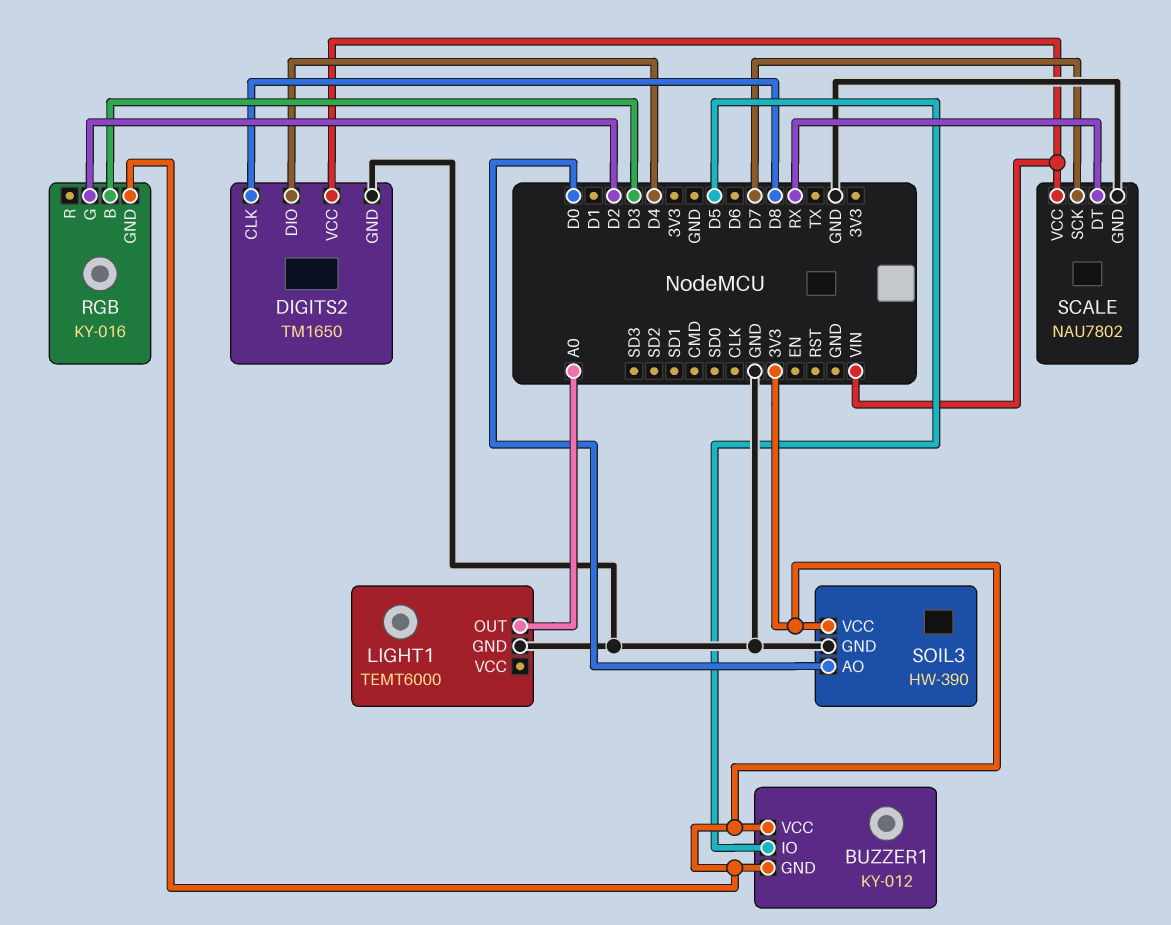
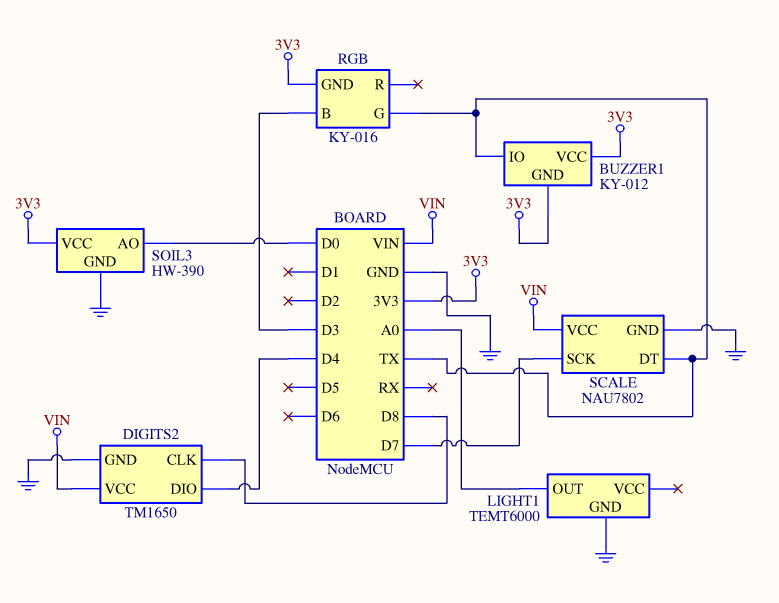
BUZZER1 pin IO: D5 -> TX
RGB pin G: D2 -> TX
SCALE pin DT: RX -> TX

